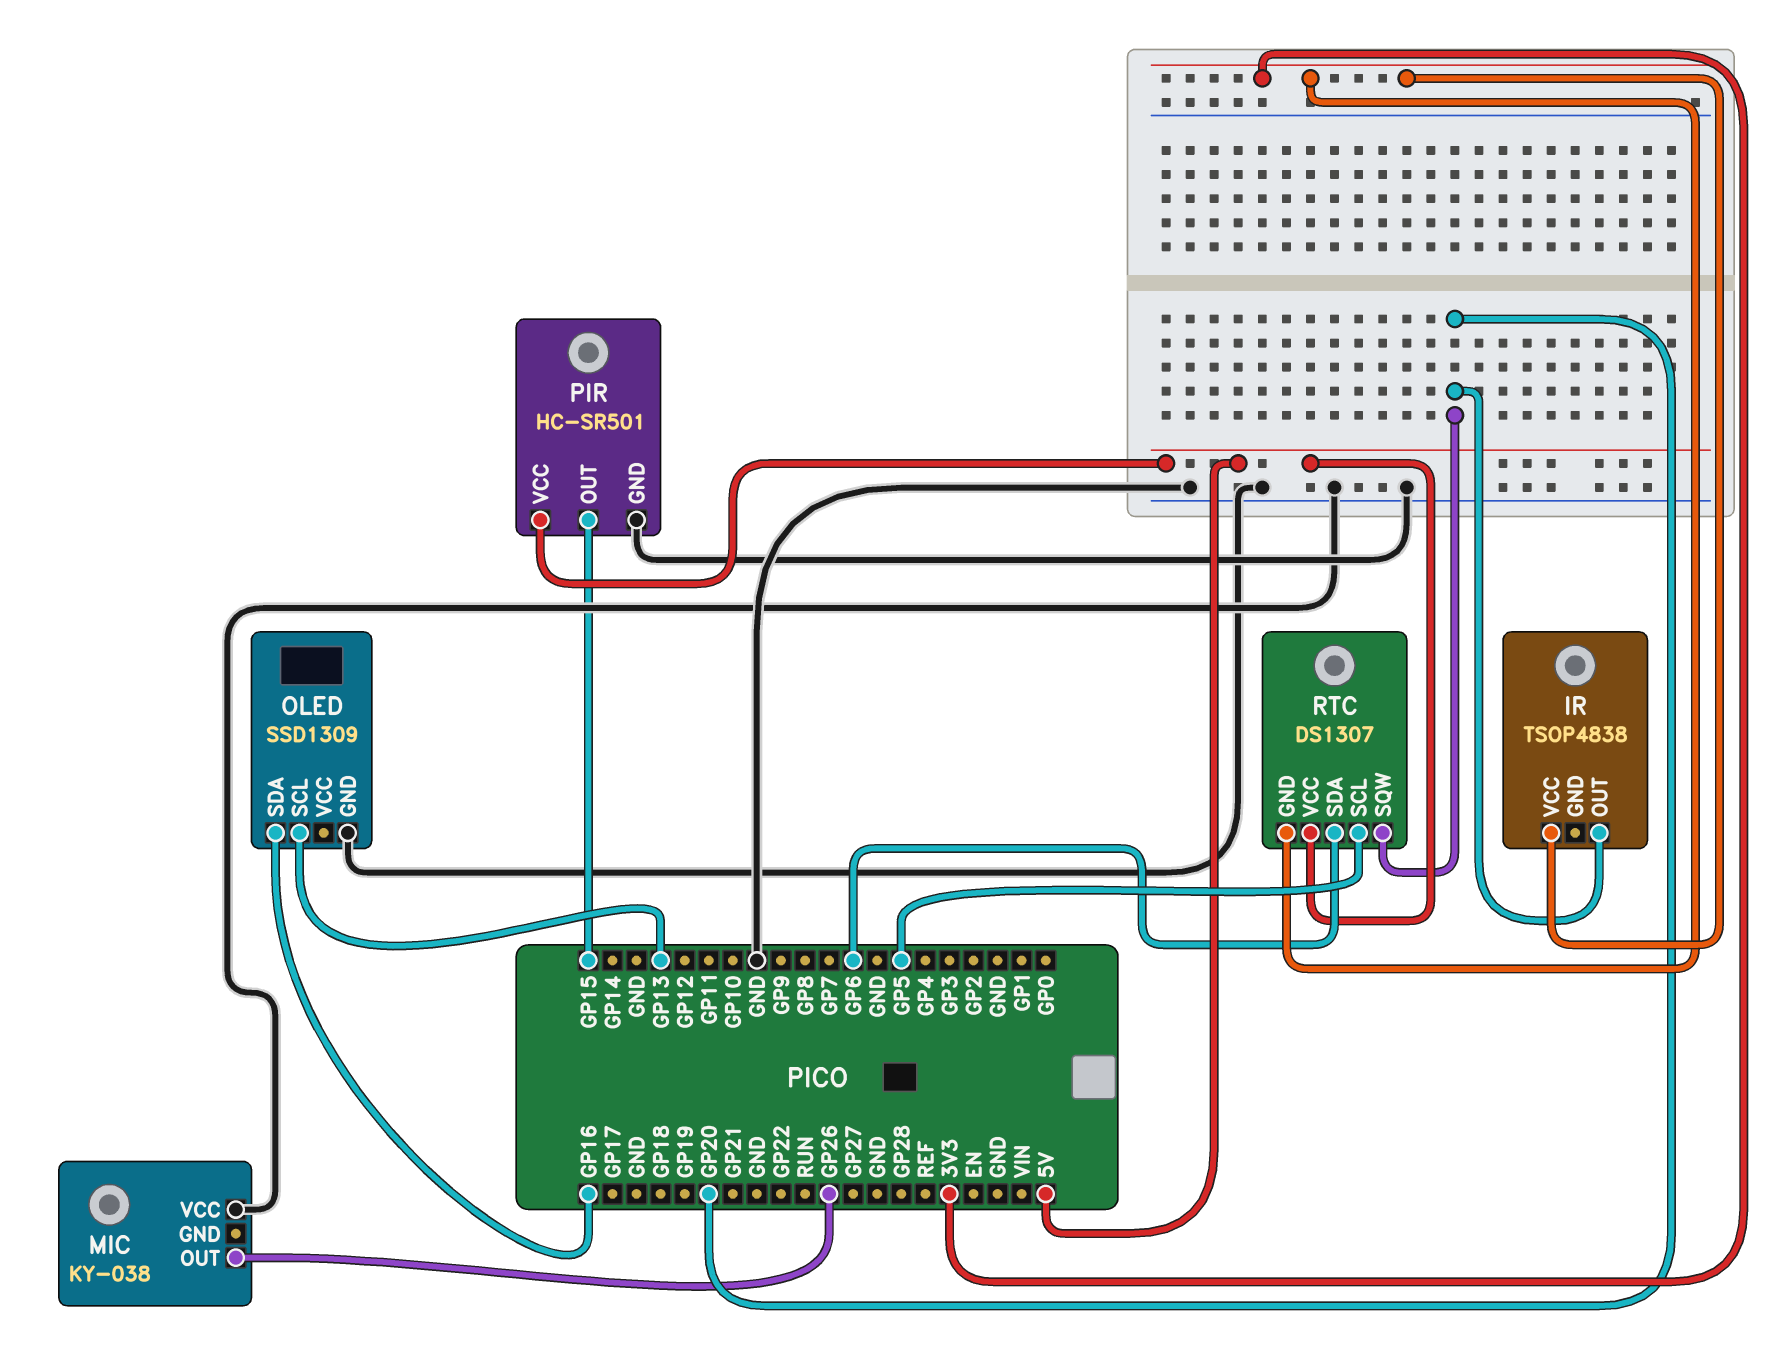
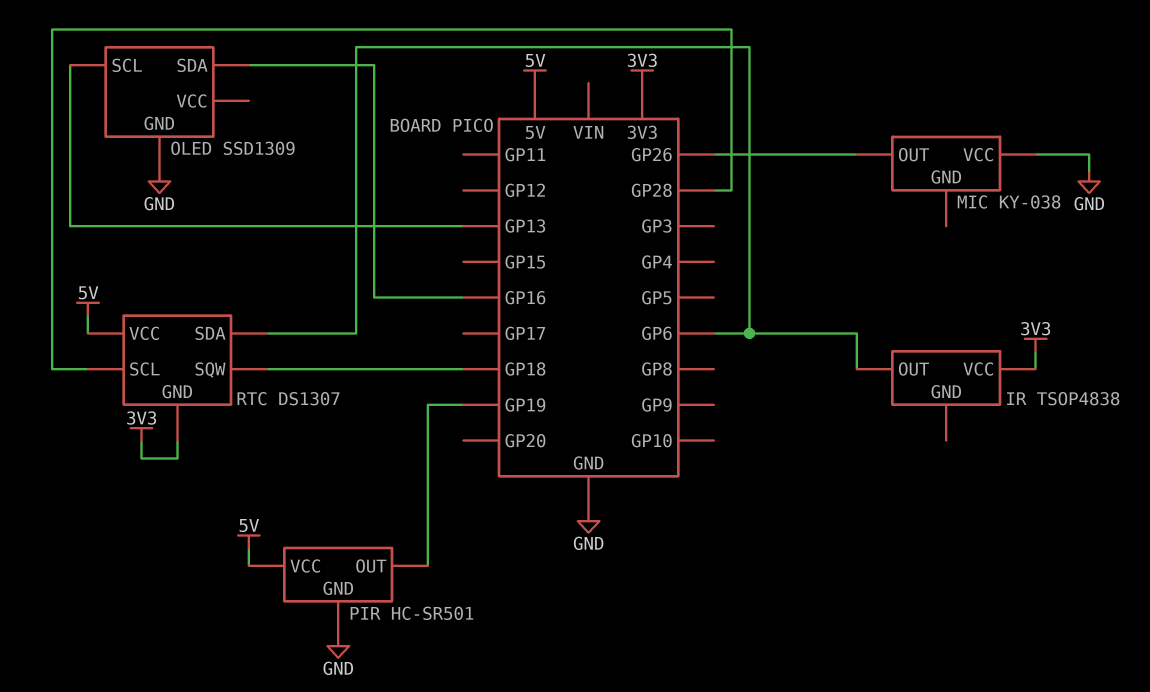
IR pin OUT: GP20 -> GP6
PIR pin OUT: GP15 -> GP19
RTC pin SCL: GP5 -> GP28
RTC pin SQW: GP20 -> GP18

